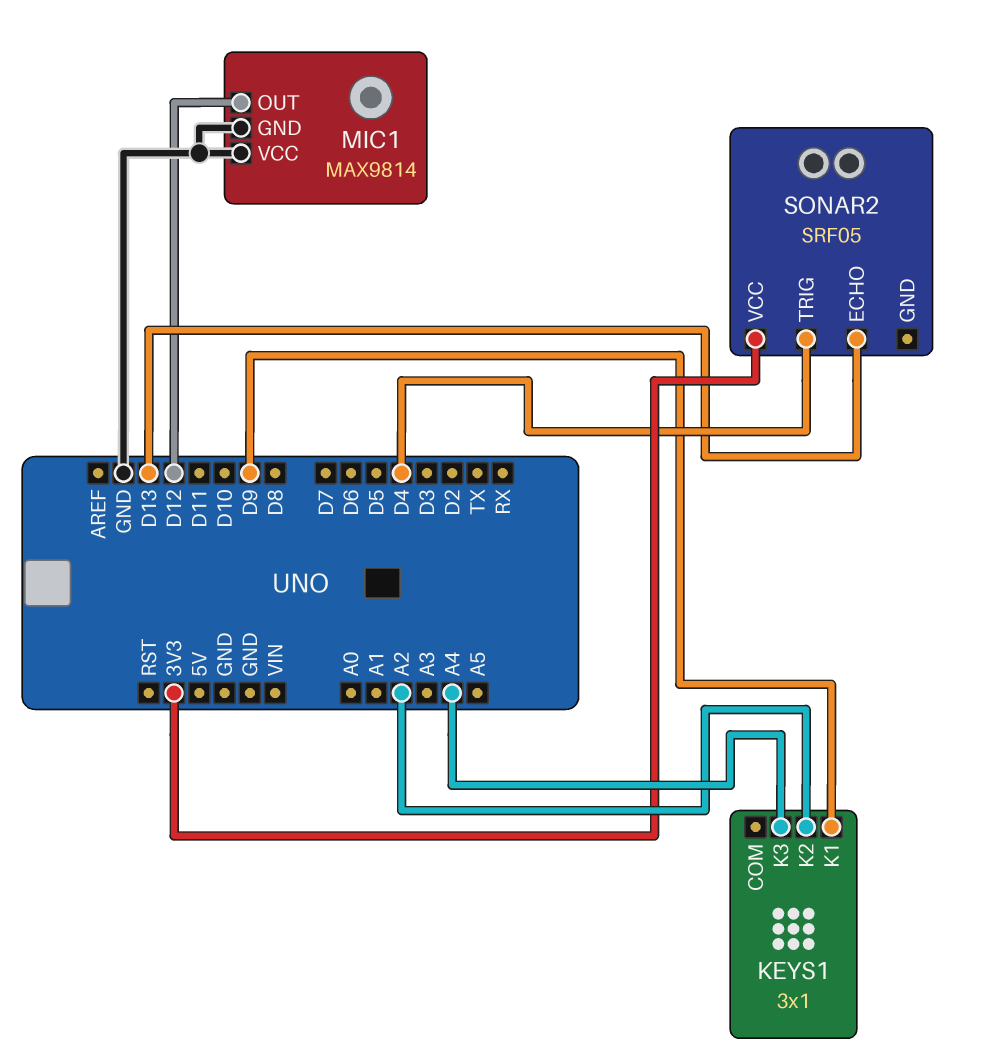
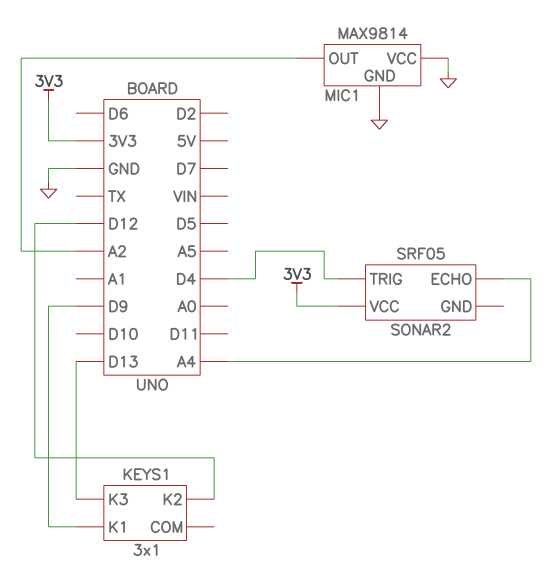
KEYS1 pin K2: A2 -> D12
KEYS1 pin K3: A4 -> D13
MIC1 pin OUT: D12 -> A2
SONAR2 pin ECHO: D13 -> A4

